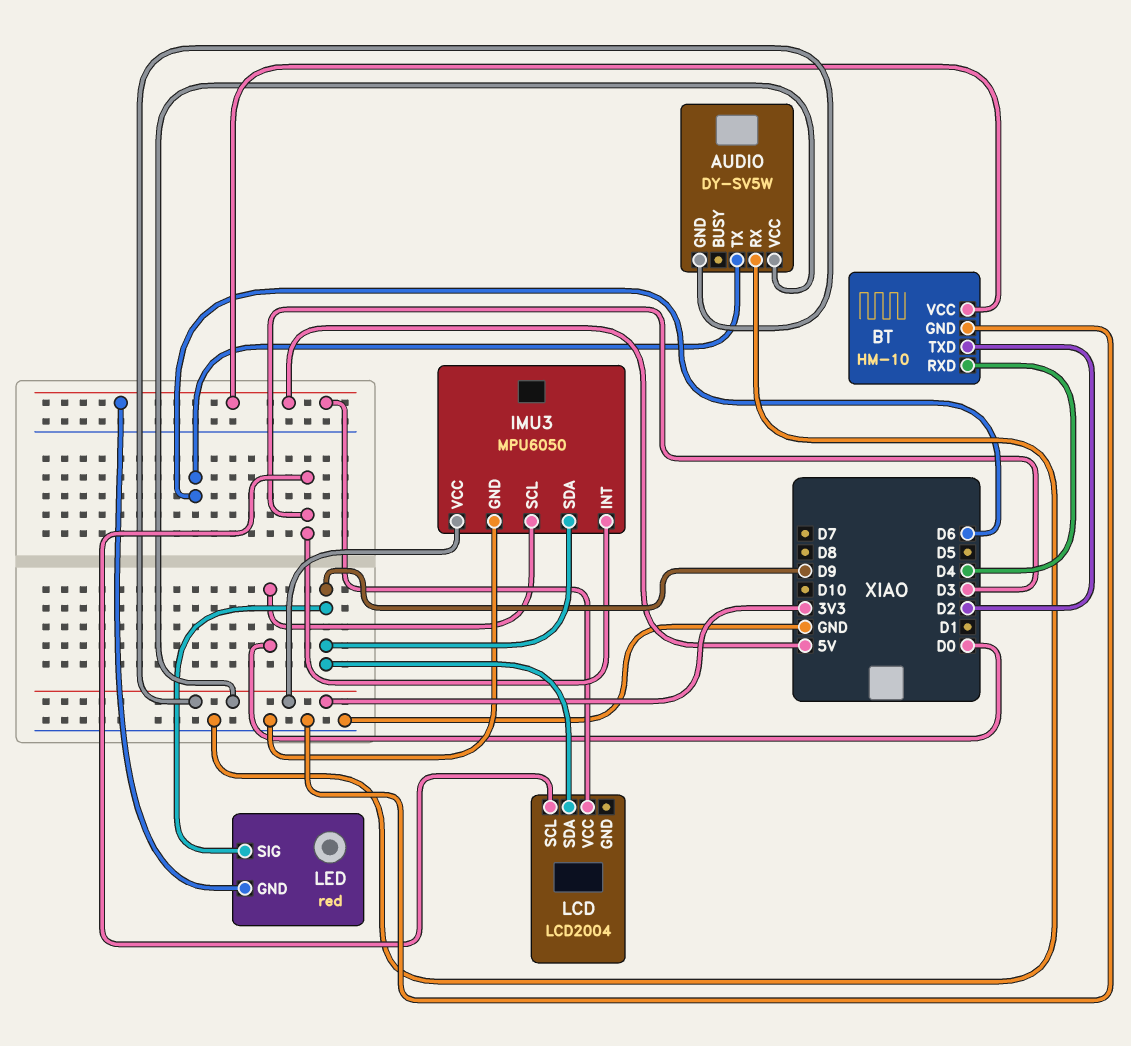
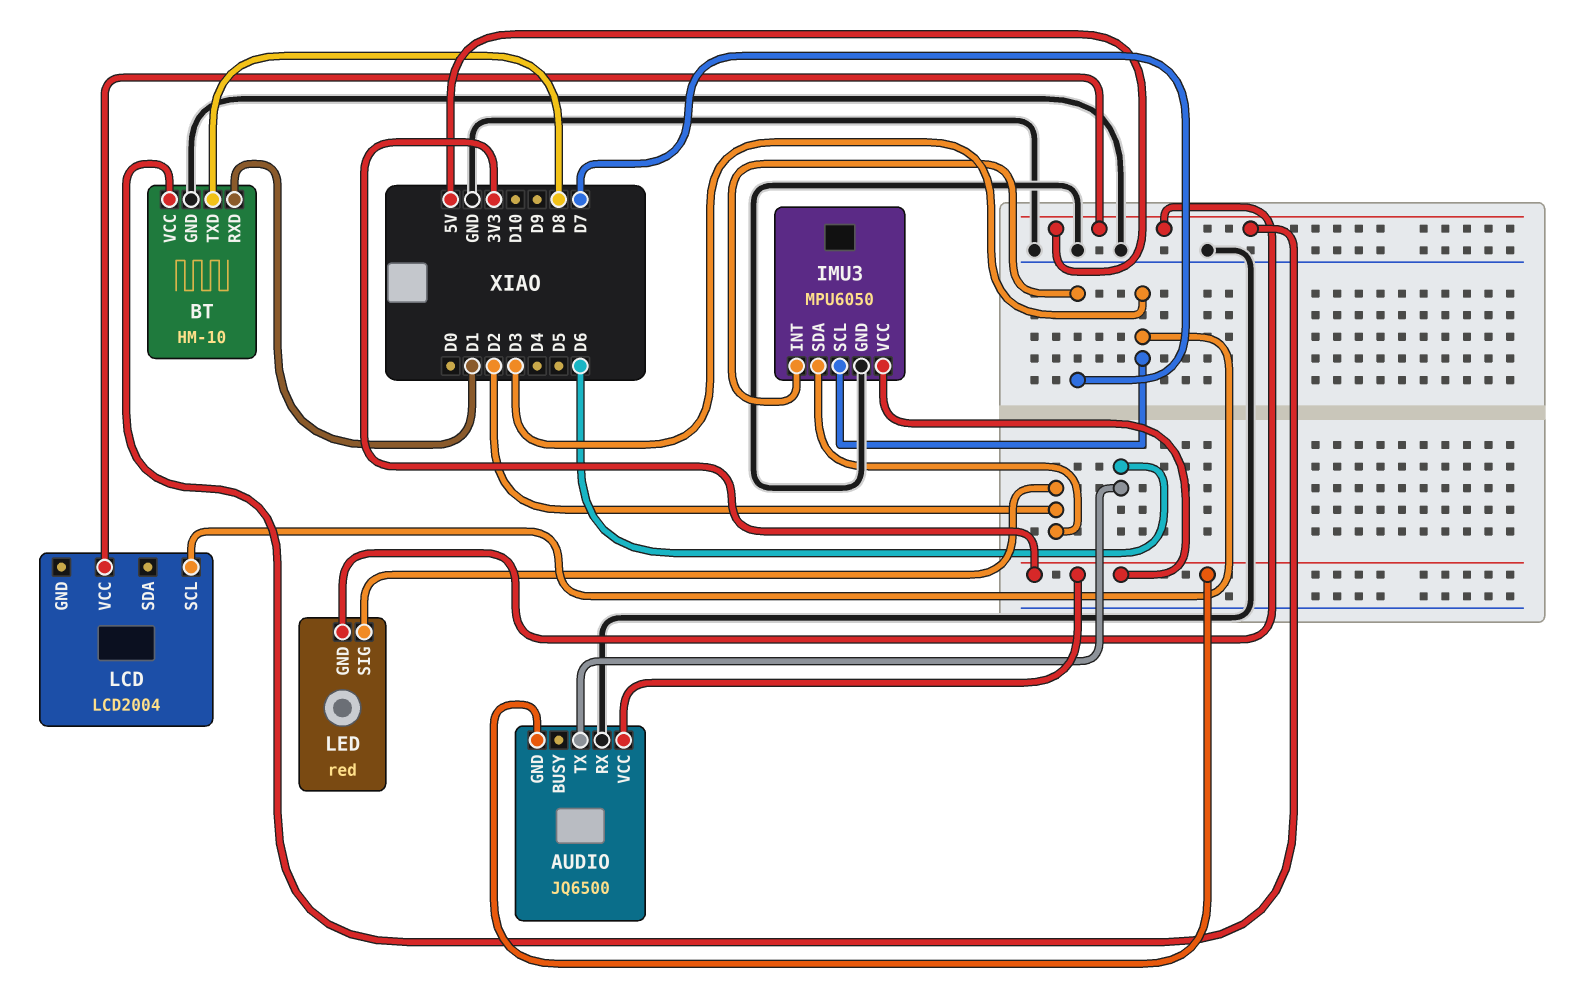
AUDIO: DY-SV5W -> JQ6500
BT pin RXD: D4 -> D1
BT pin TXD: D2 -> D8
IMU3 pin INT: D3 -> D7
IMU3 pin SCL: D0 -> D3
IMU3 pin SDA: D9 -> D2
LCD pin SDA: D9 -> none
LED pin SIG: D9 -> D2

